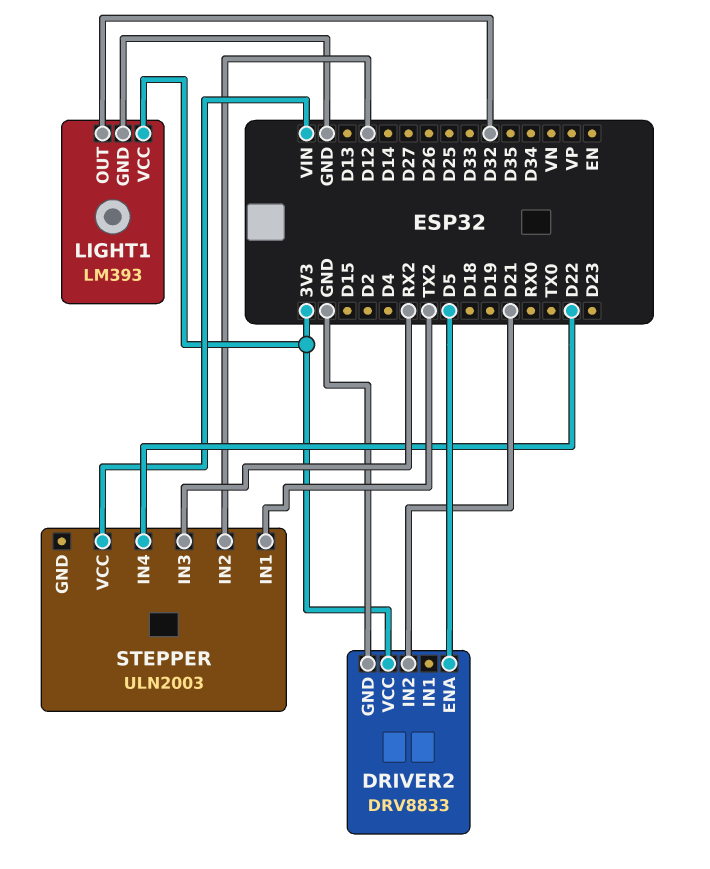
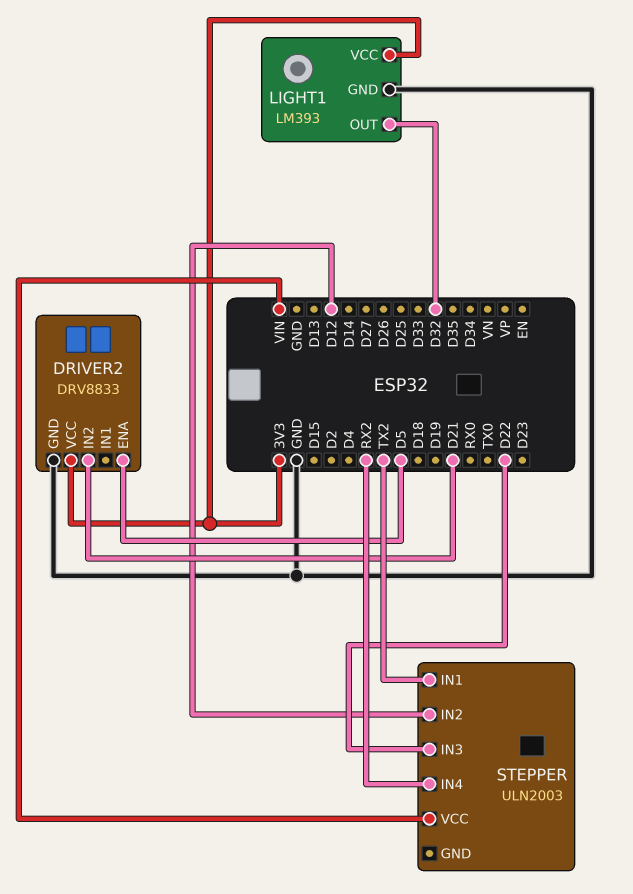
STEPPER pin IN3: RX2 -> D22
STEPPER pin IN4: D22 -> RX2

